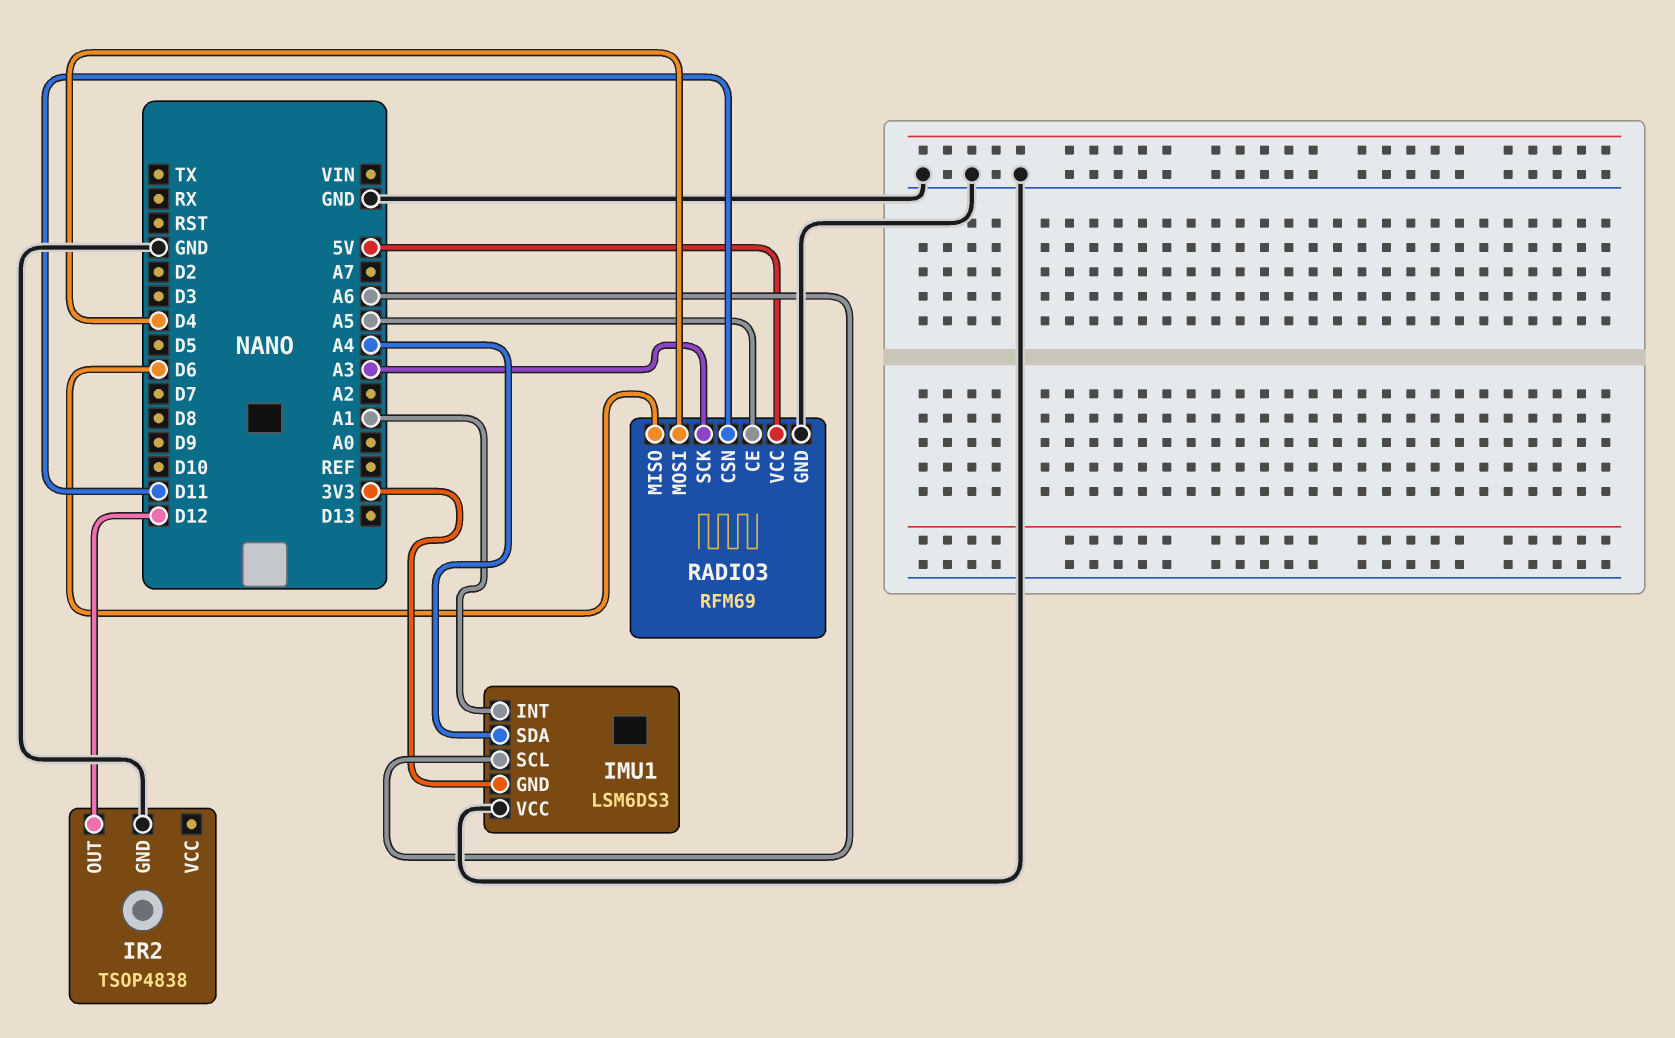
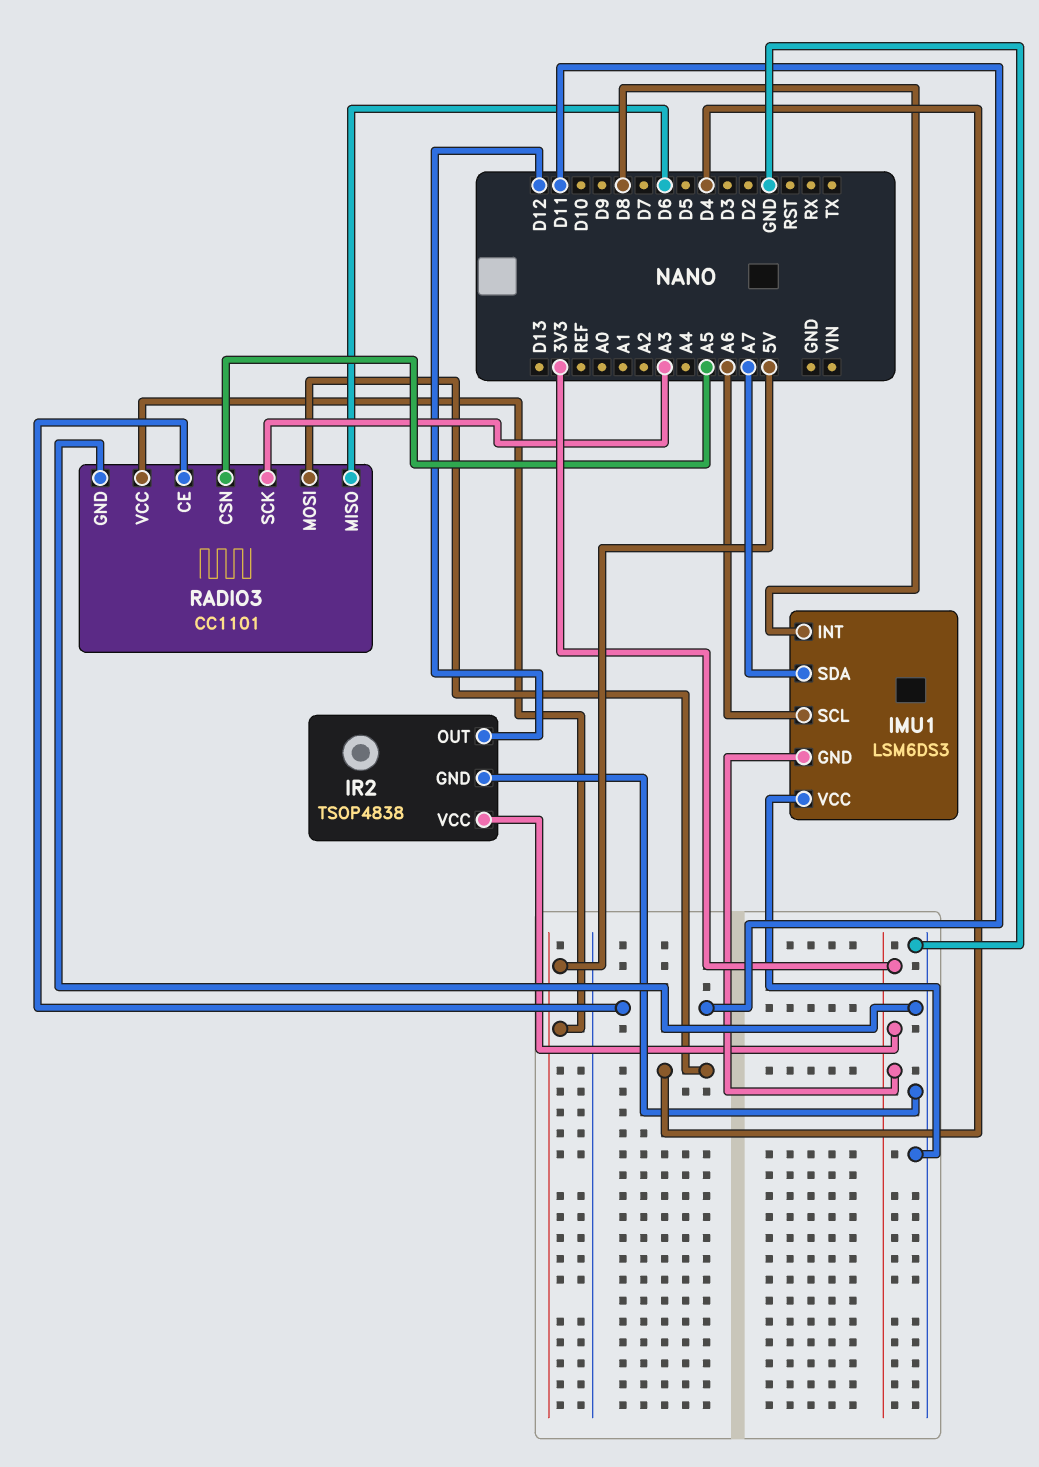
IMU1 pin INT: A1 -> D8
IMU1 pin SDA: A4 -> A7
IR2 pin VCC: none -> 3V3
RADIO3: RFM69 -> CC1101
RADIO3 pin CE: A5 -> D11
RADIO3 pin CSN: D11 -> A5

